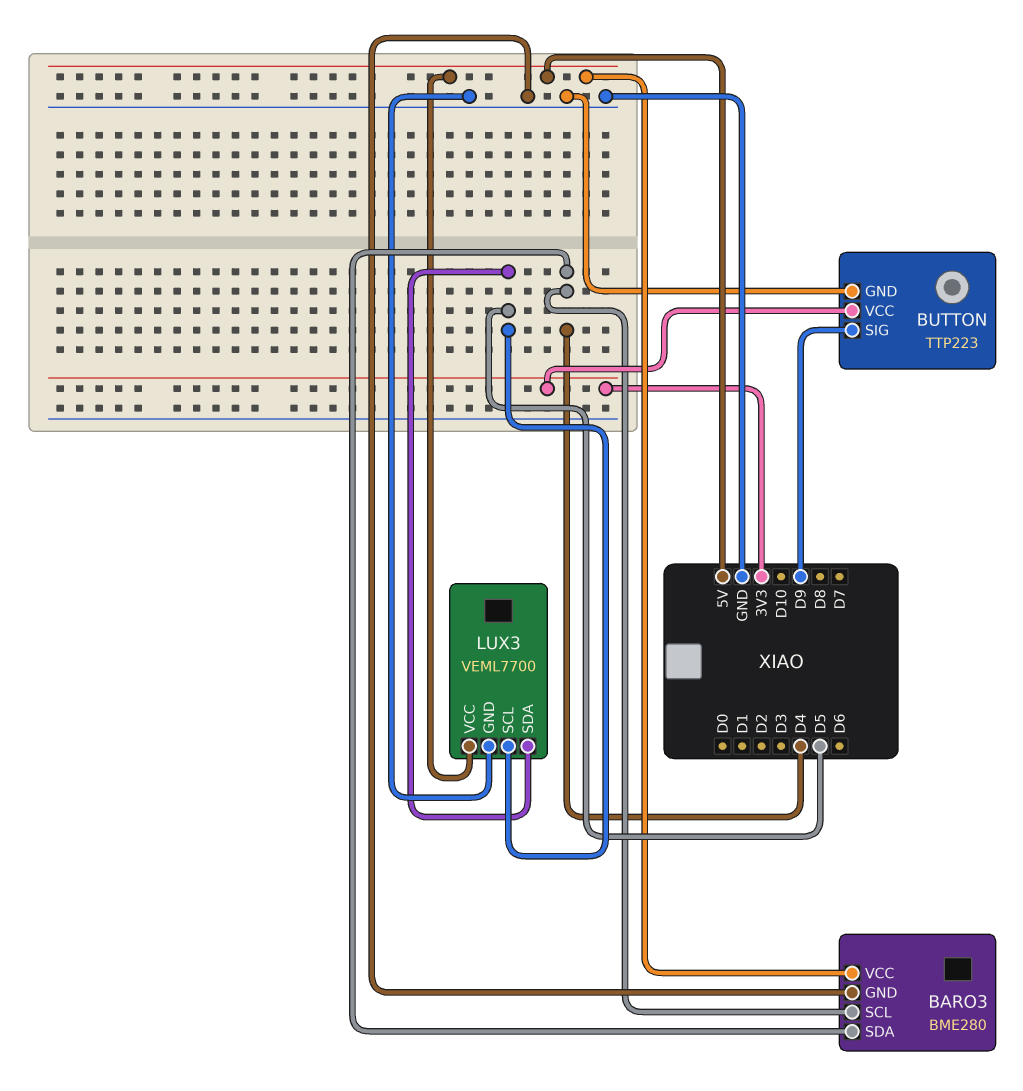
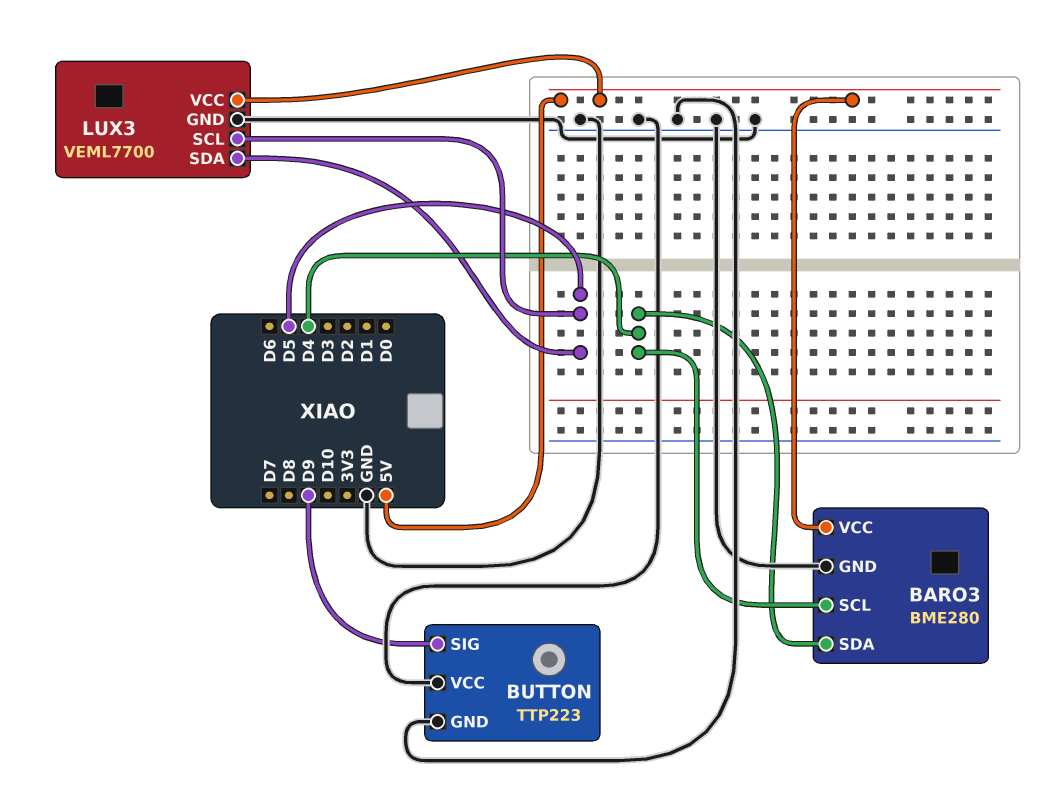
BUTTON pin VCC: 3V3 -> GND

